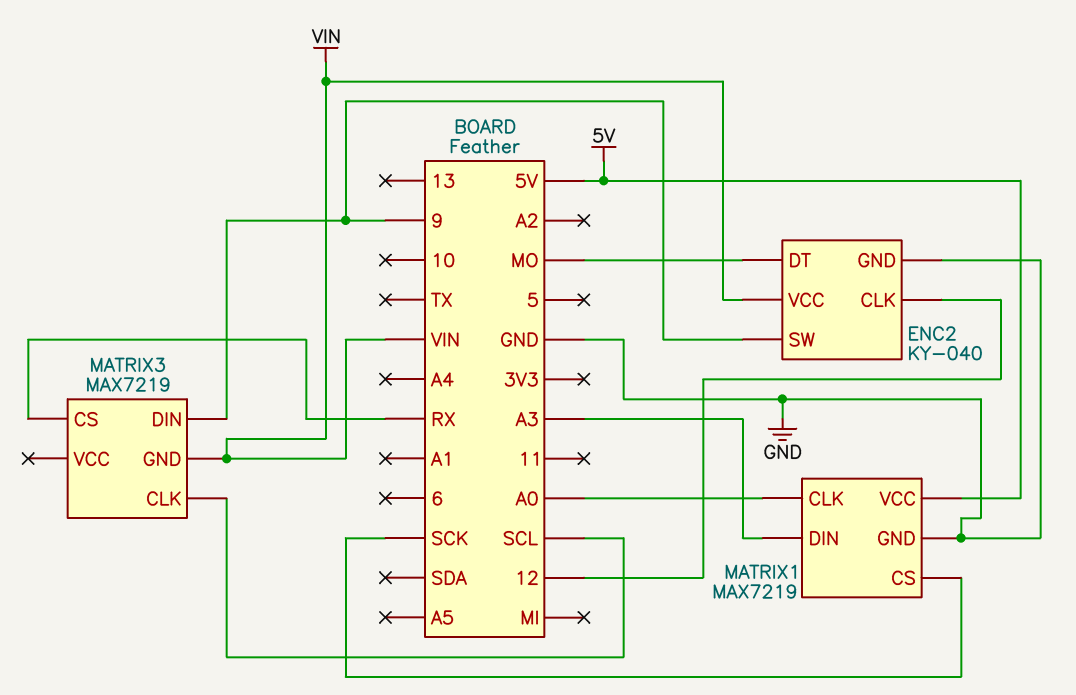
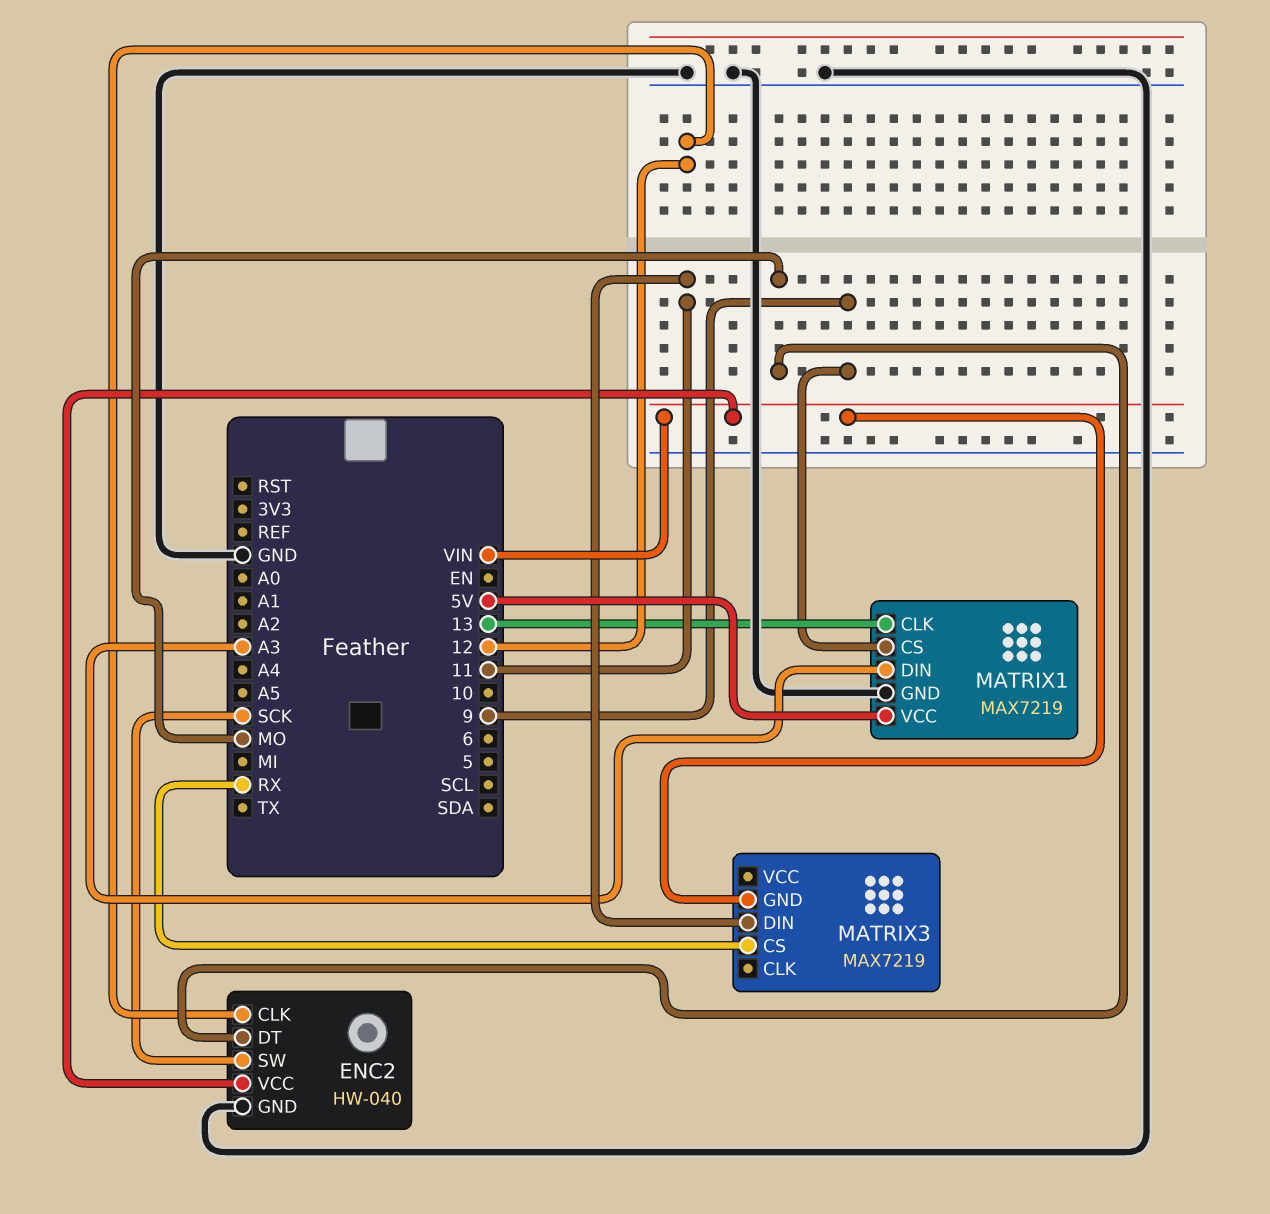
ENC2: KY-040 -> HW-040
ENC2 pin SW: 9 -> SCK
MATRIX1 pin CLK: A0 -> 13
MATRIX1 pin CS: SCK -> 9
MATRIX3 pin CLK: SCL -> none
MATRIX3 pin DIN: 9 -> 11

